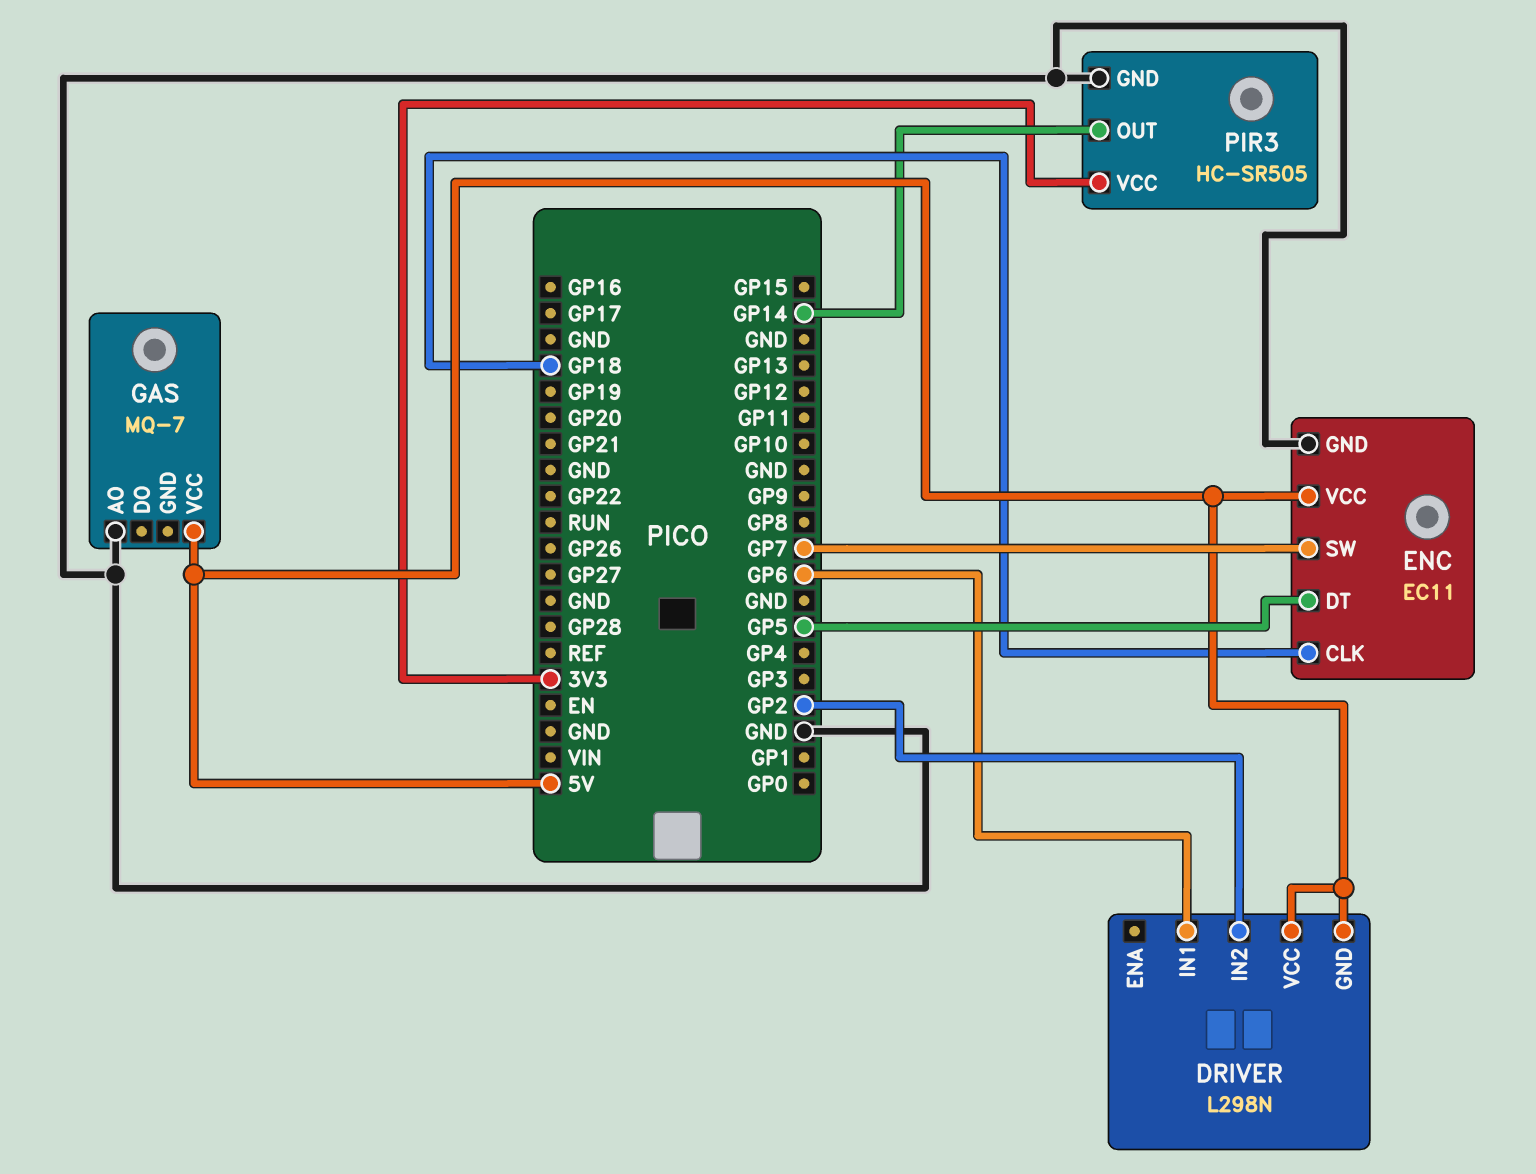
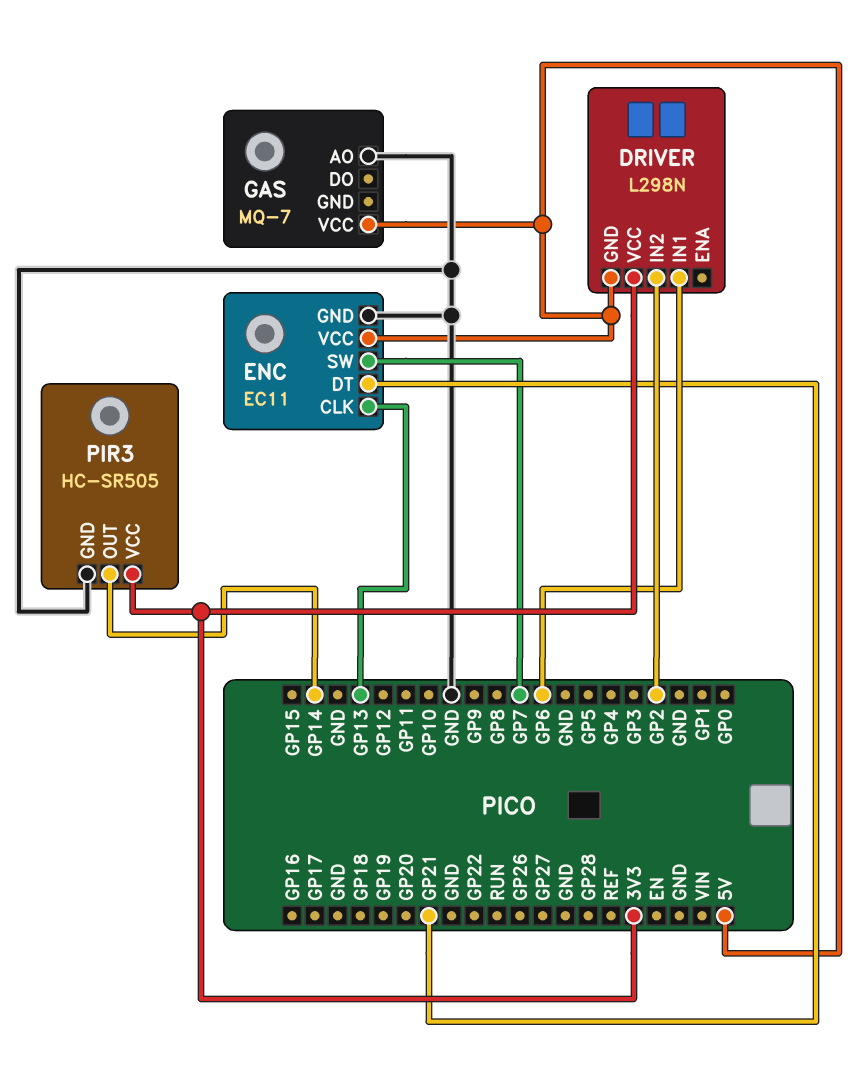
DRIVER pin VCC: 5V -> 3V3
ENC pin CLK: GP18 -> GP13
ENC pin DT: GP5 -> GP21

